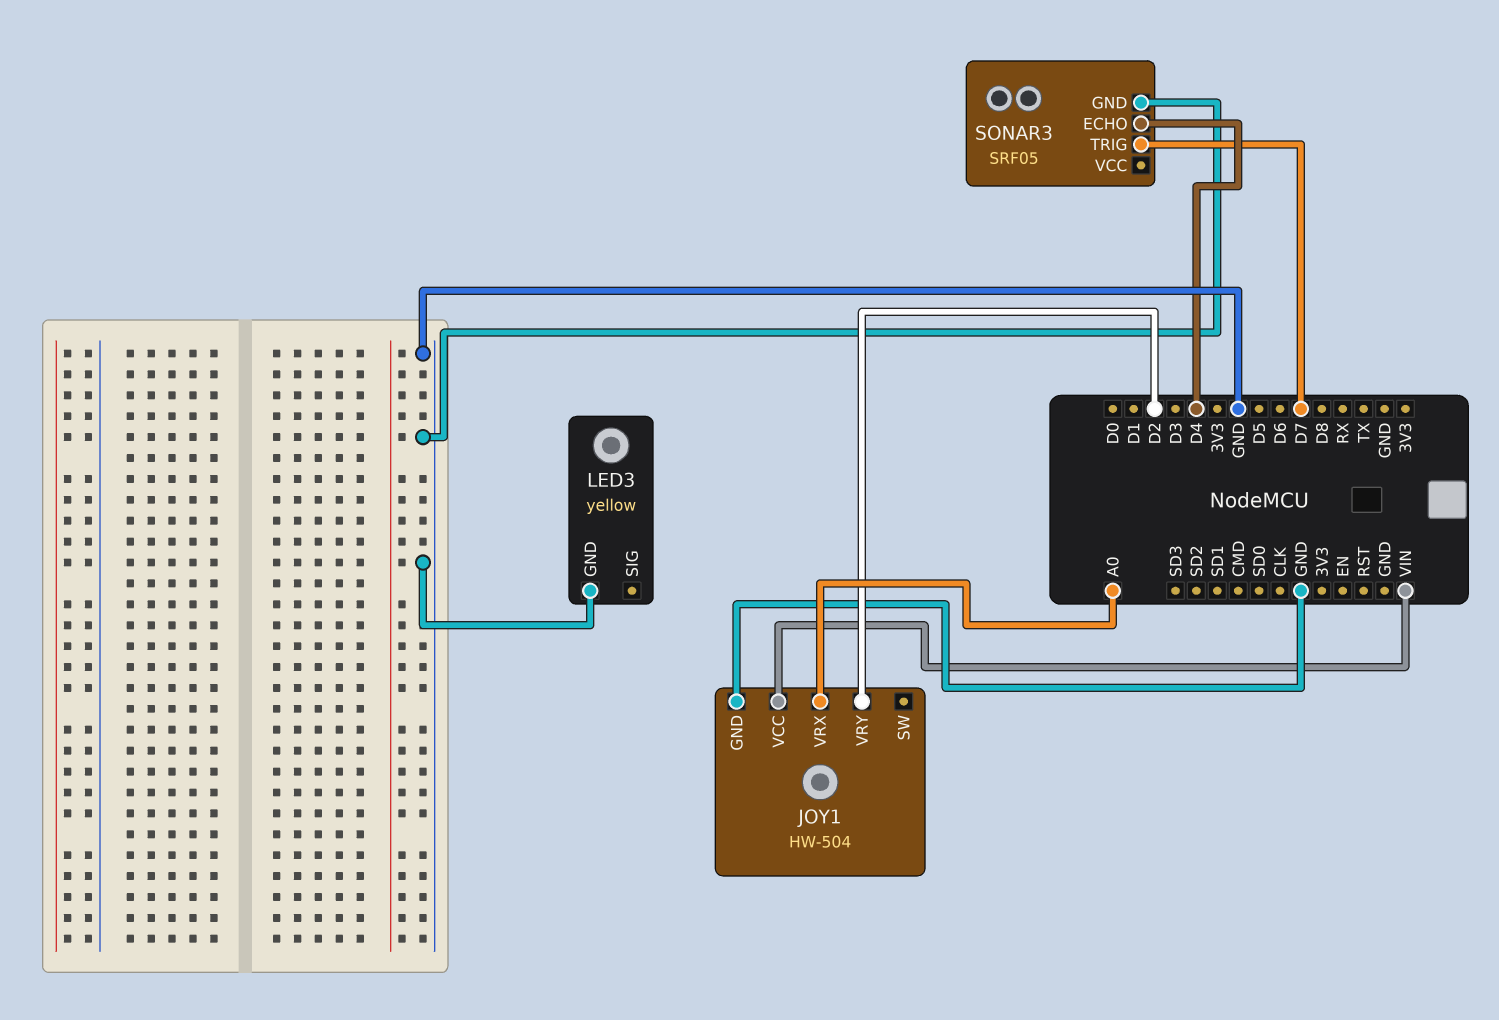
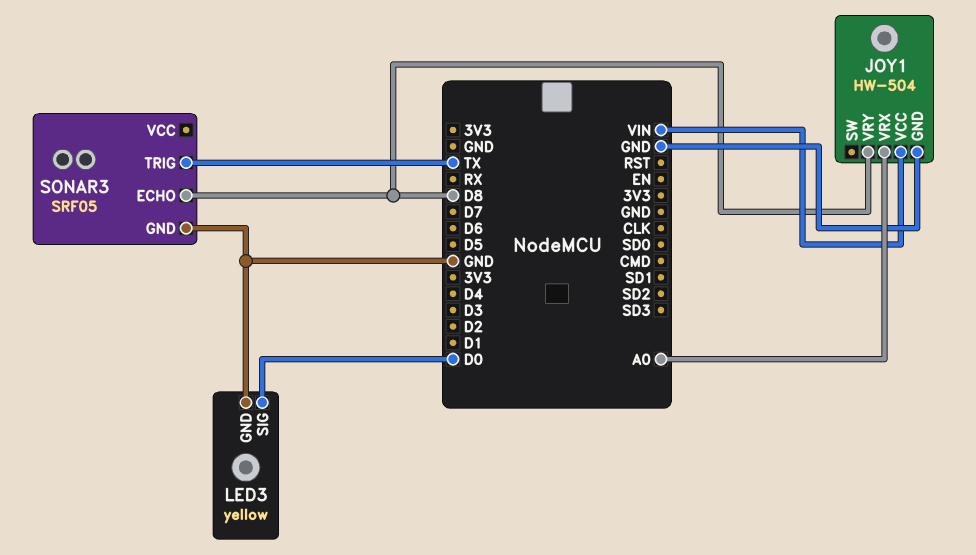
JOY1 pin VRY: D2 -> D8
LED3 pin SIG: none -> D0
SONAR3 pin ECHO: D4 -> D8
SONAR3 pin TRIG: D7 -> TX

